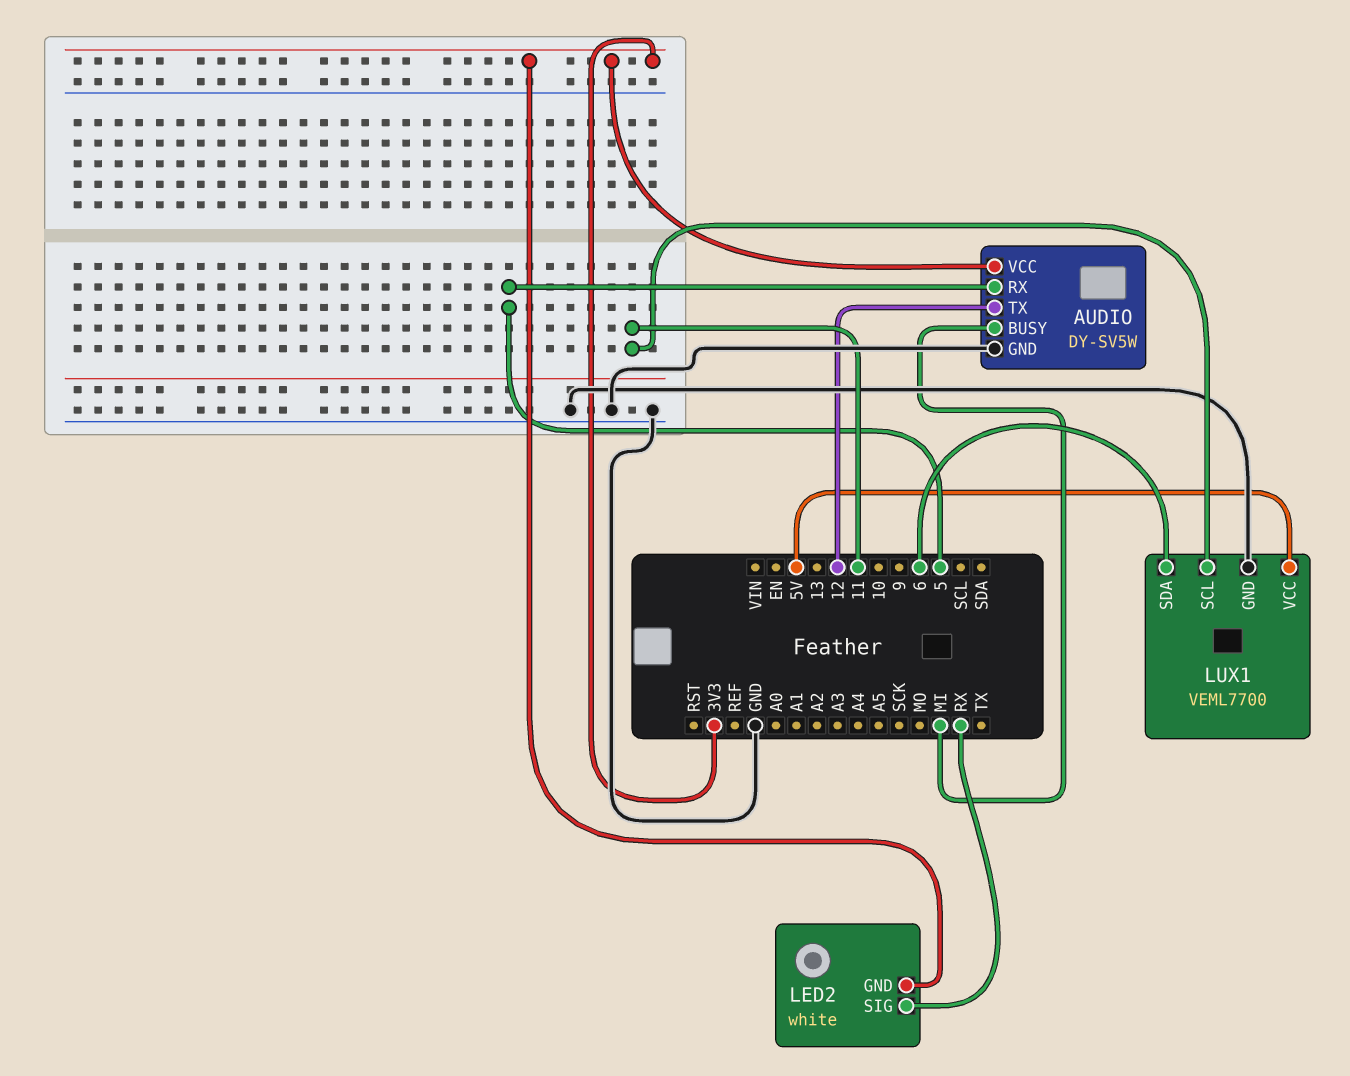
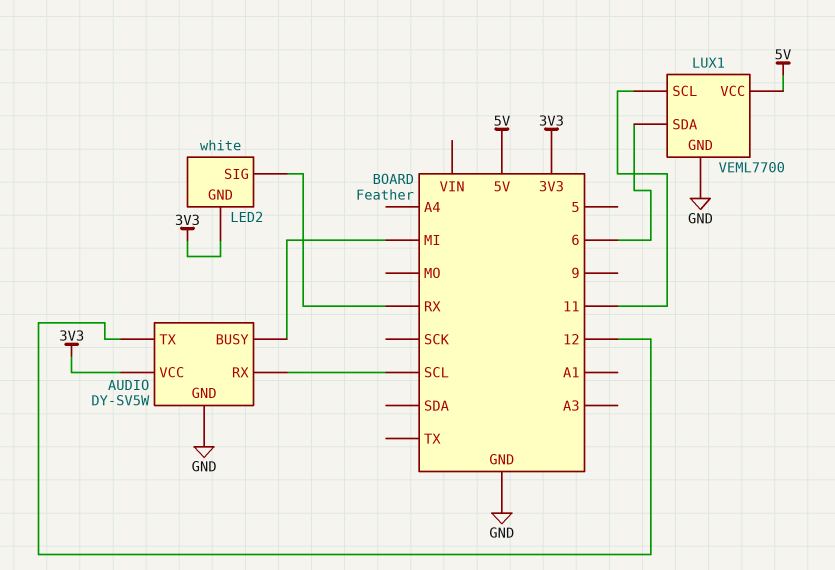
AUDIO pin RX: 5 -> SCL

